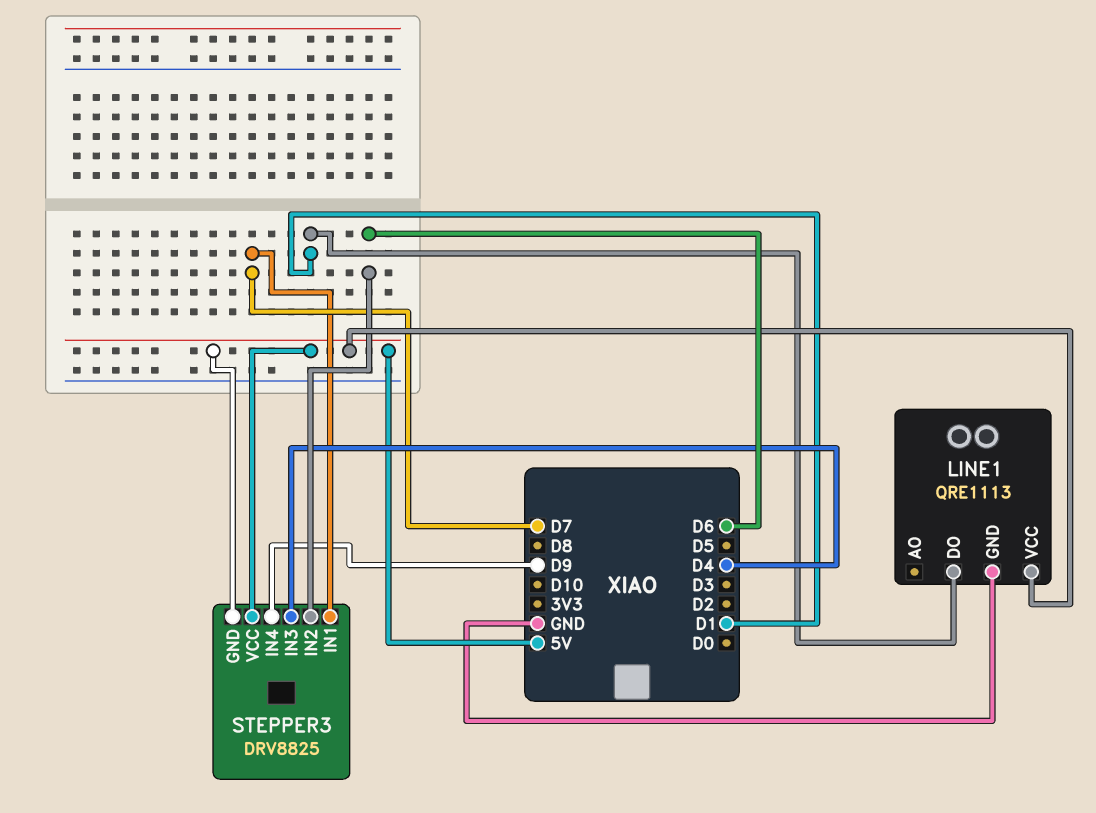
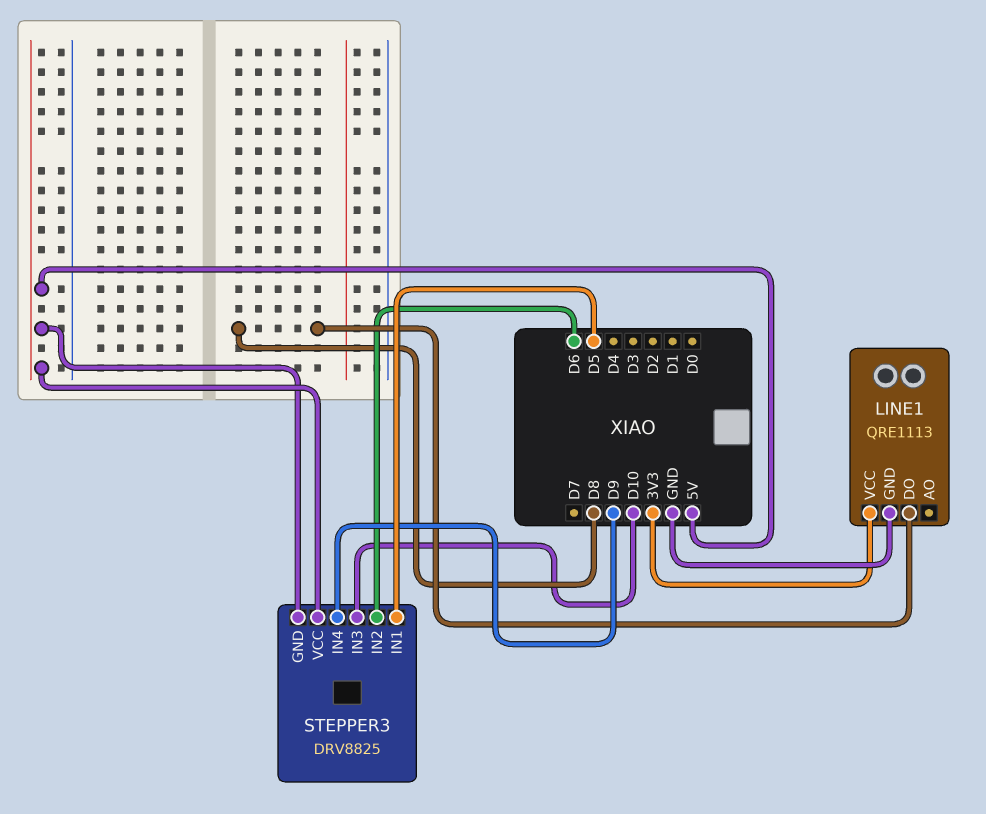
LINE1 pin DO: D1 -> D8
LINE1 pin VCC: 5V -> 3V3
STEPPER3 pin IN1: D7 -> D5
STEPPER3 pin IN3: D4 -> D10

